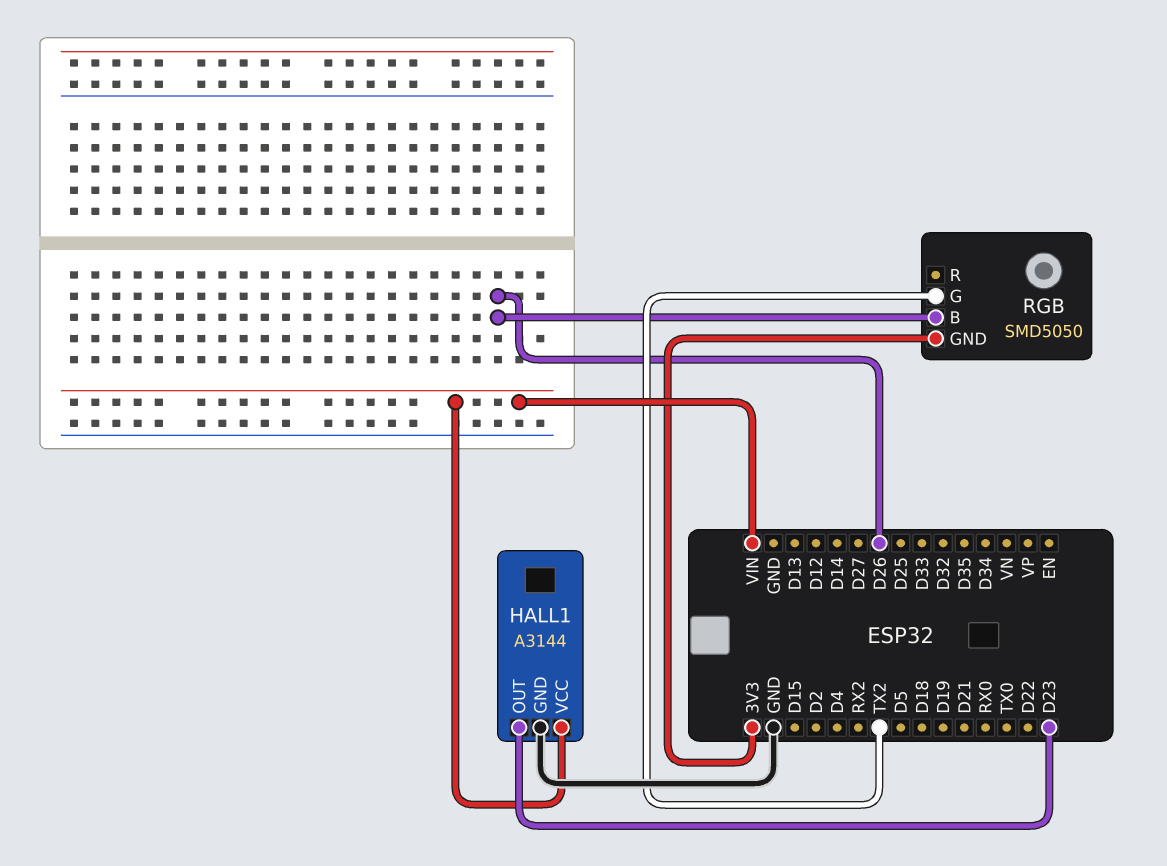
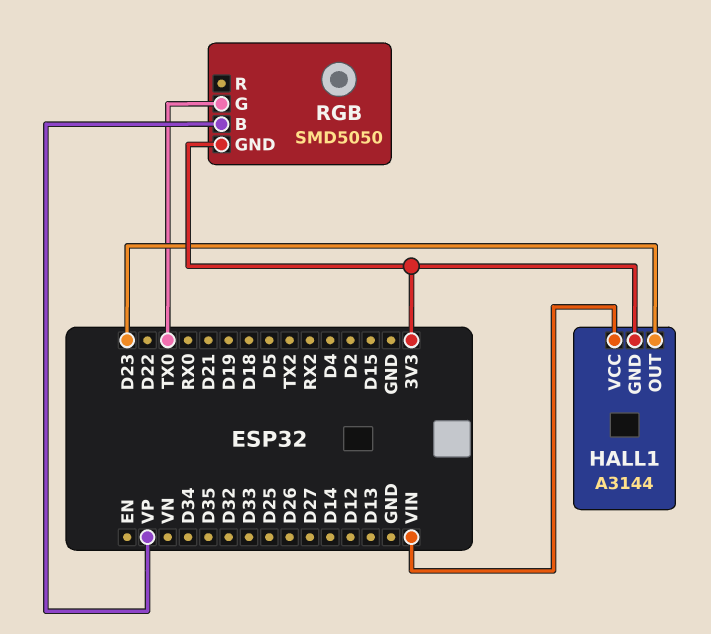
HALL1 pin GND: GND -> 3V3
RGB pin B: D26 -> VP
RGB pin G: TX2 -> TX0

